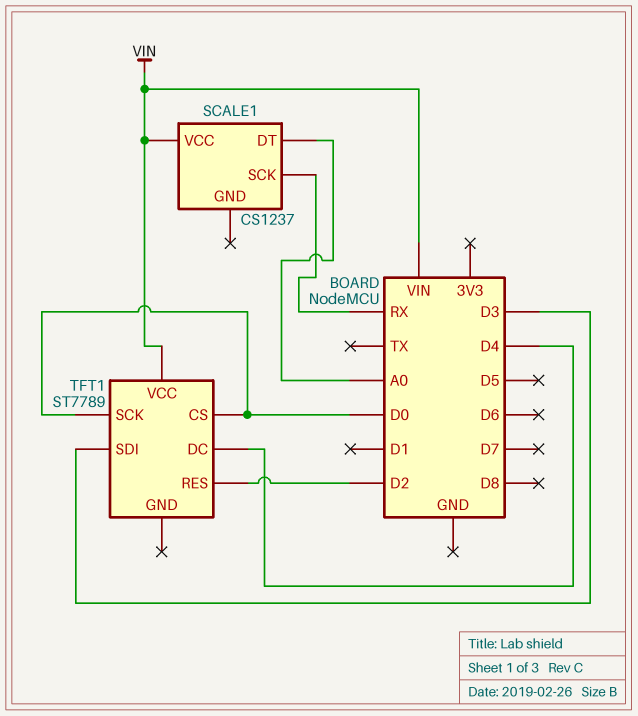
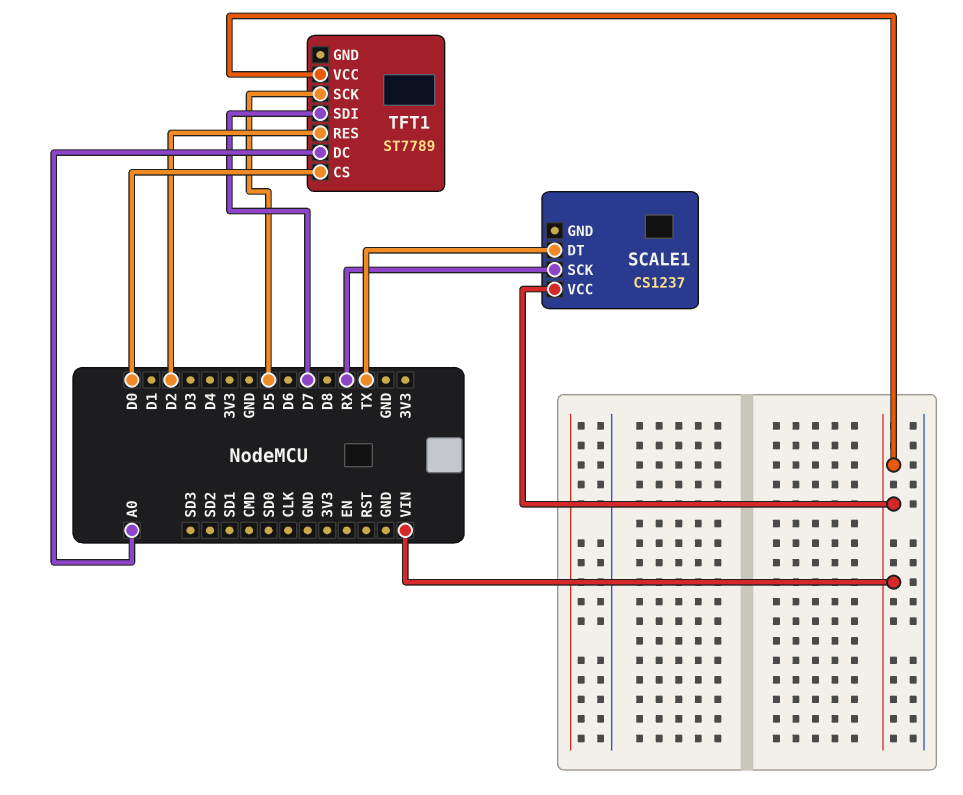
SCALE1 pin DT: A0 -> TX
TFT1 pin DC: D4 -> A0
TFT1 pin SCK: D0 -> D5
TFT1 pin SDI: D3 -> D7

